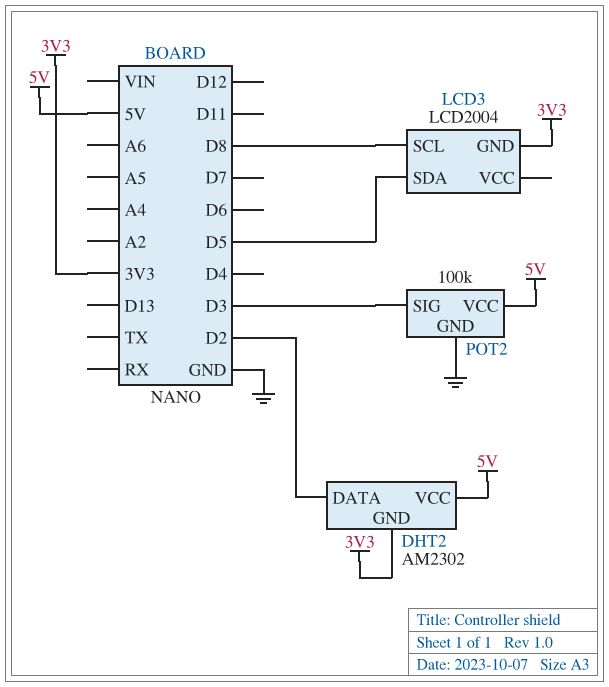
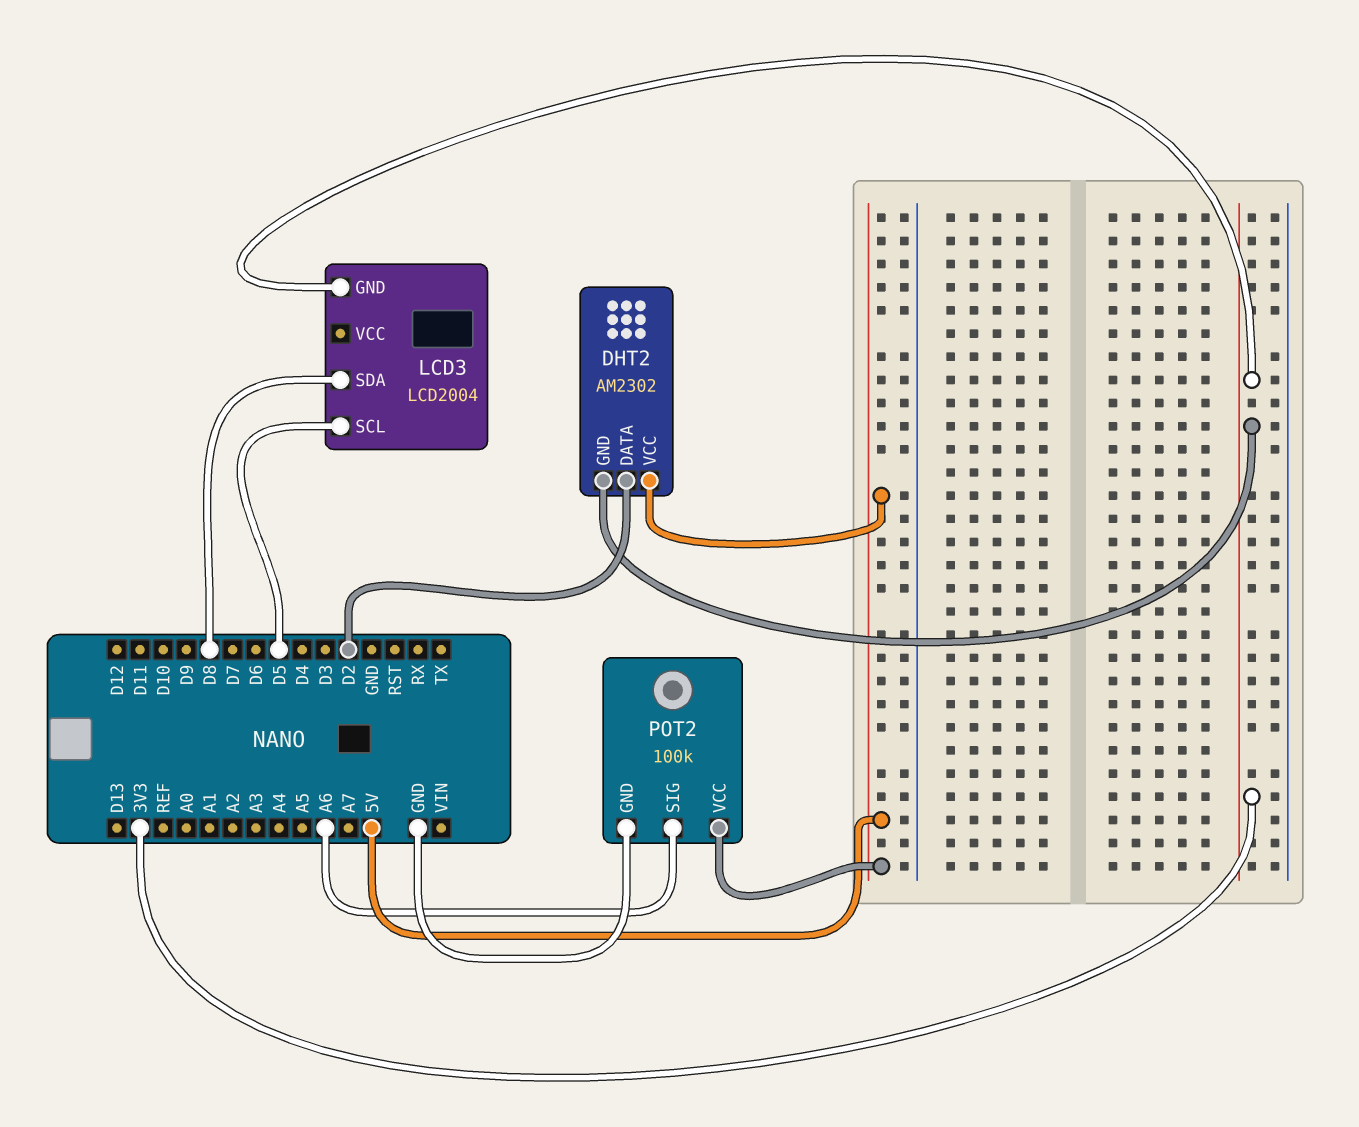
LCD3 pin SCL: D8 -> D5
LCD3 pin SDA: D5 -> D8
POT2 pin SIG: D3 -> A6

